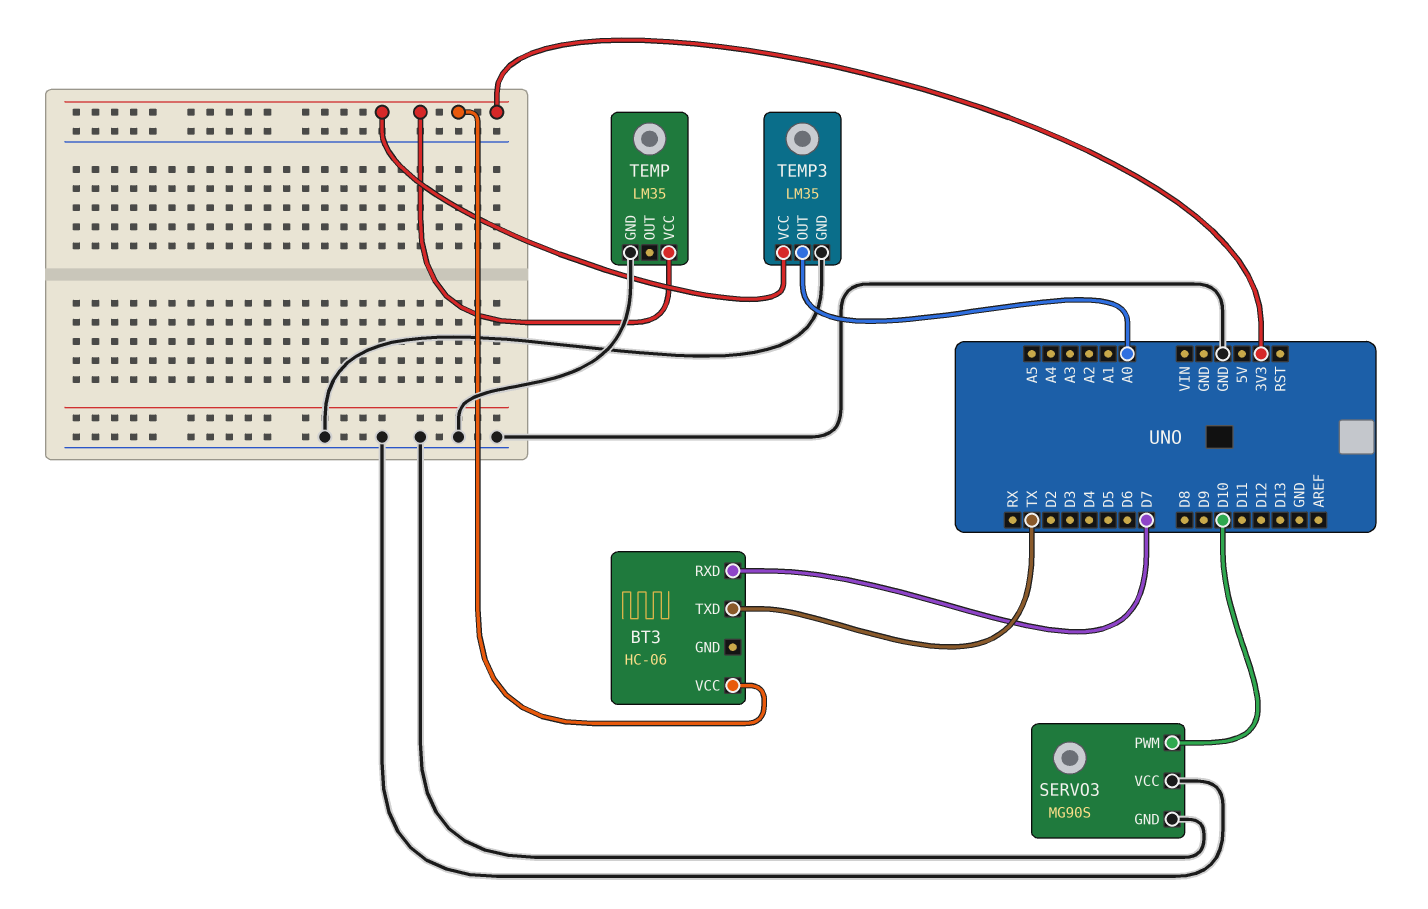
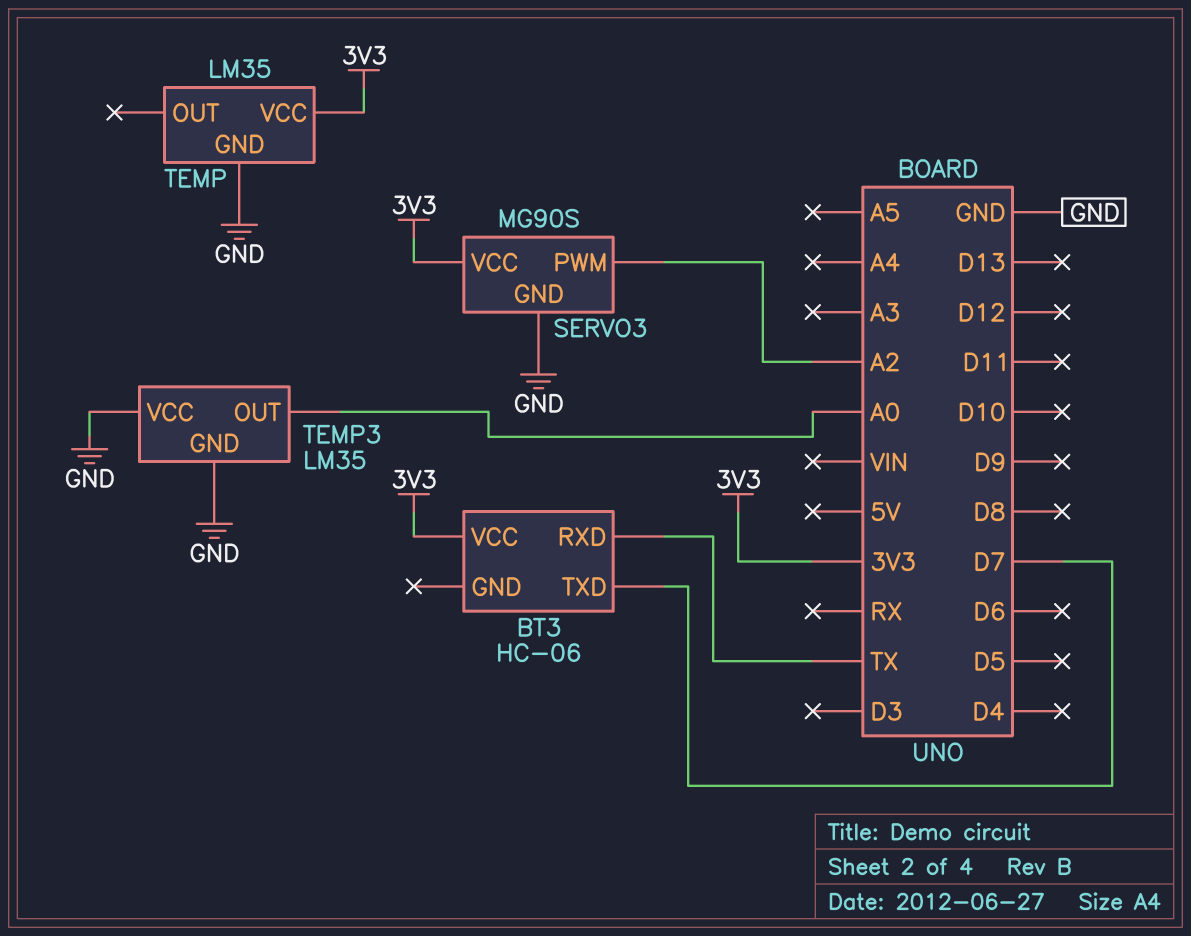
BT3 pin RXD: D7 -> TX
BT3 pin TXD: TX -> D7
SERVO3 pin PWM: D10 -> A2
SERVO3 pin VCC: GND -> 3V3
TEMP3 pin VCC: 3V3 -> GND

